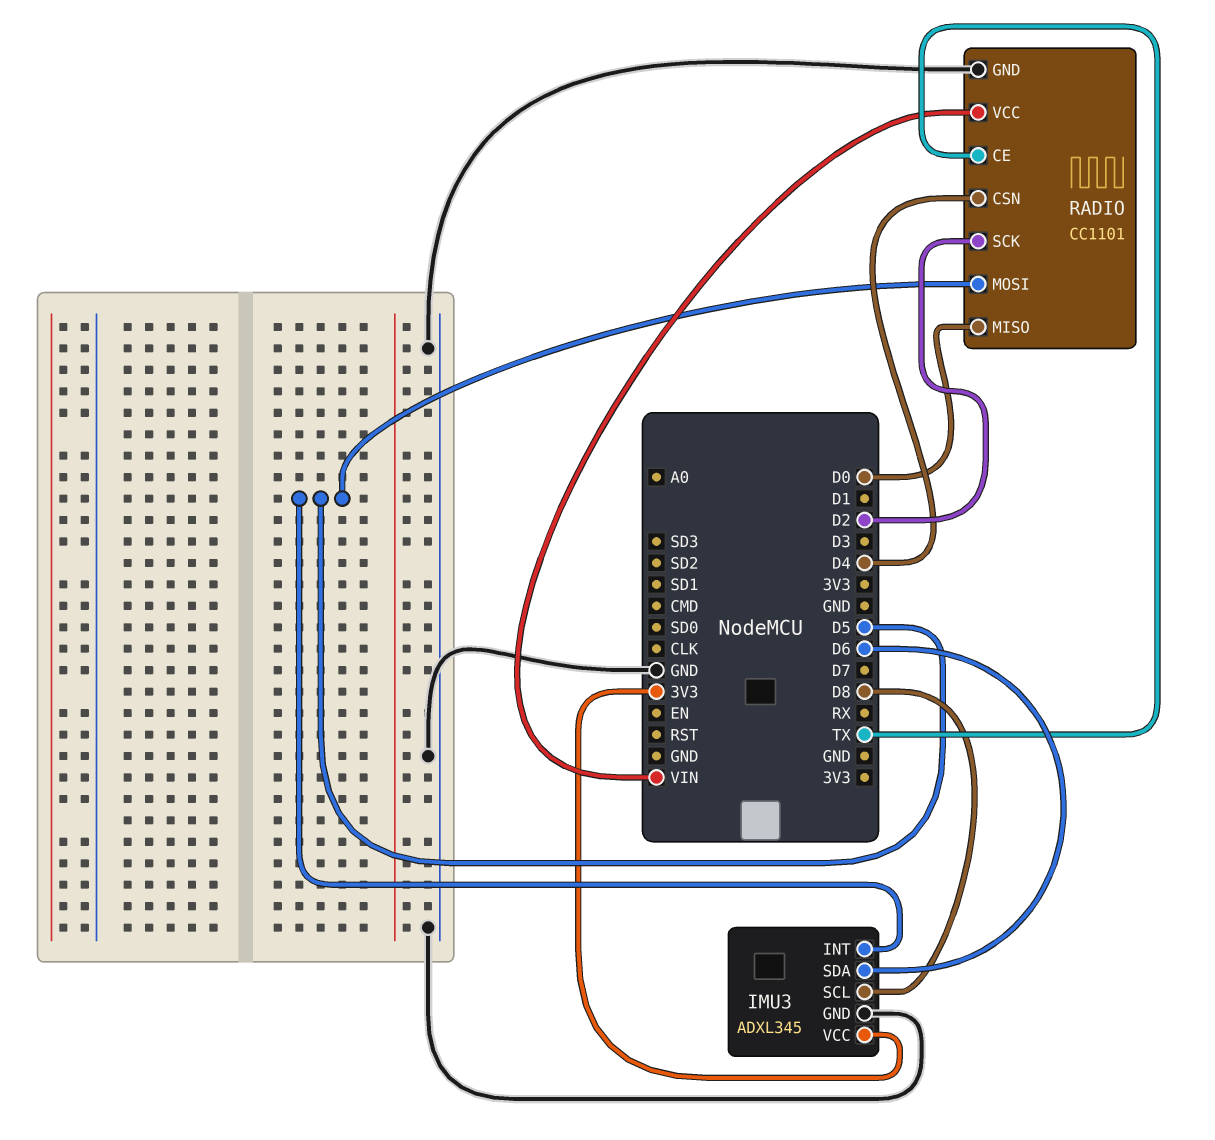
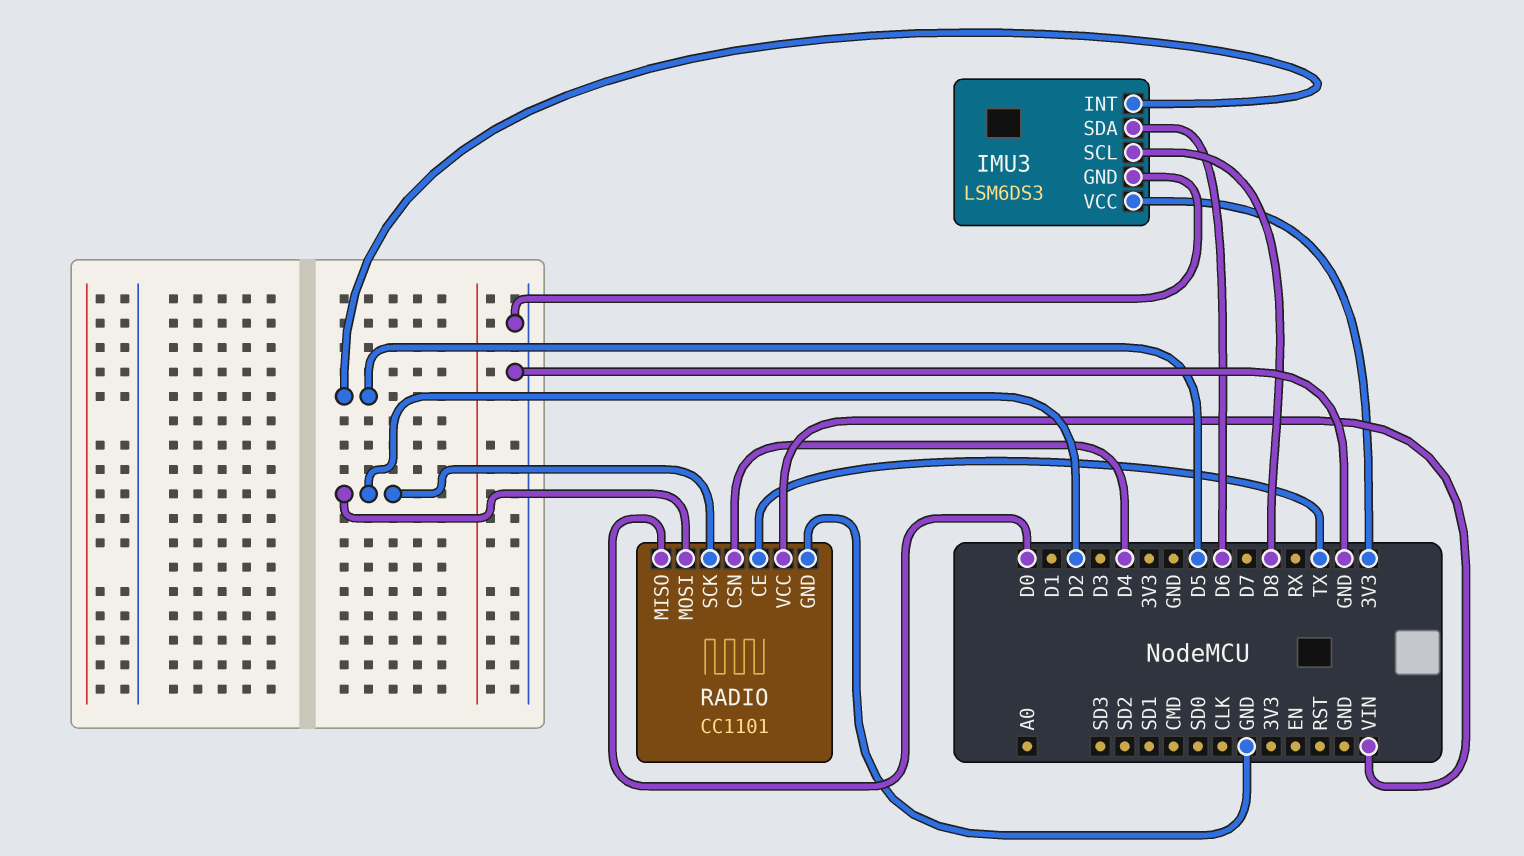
IMU3: ADXL345 -> LSM6DS3
RADIO pin MOSI: D5 -> D2

